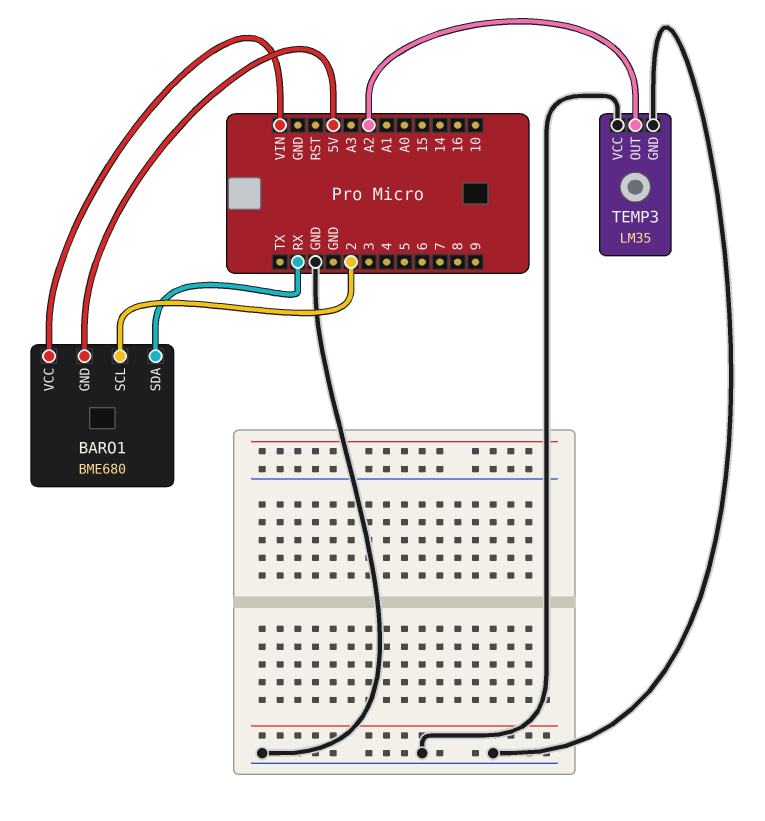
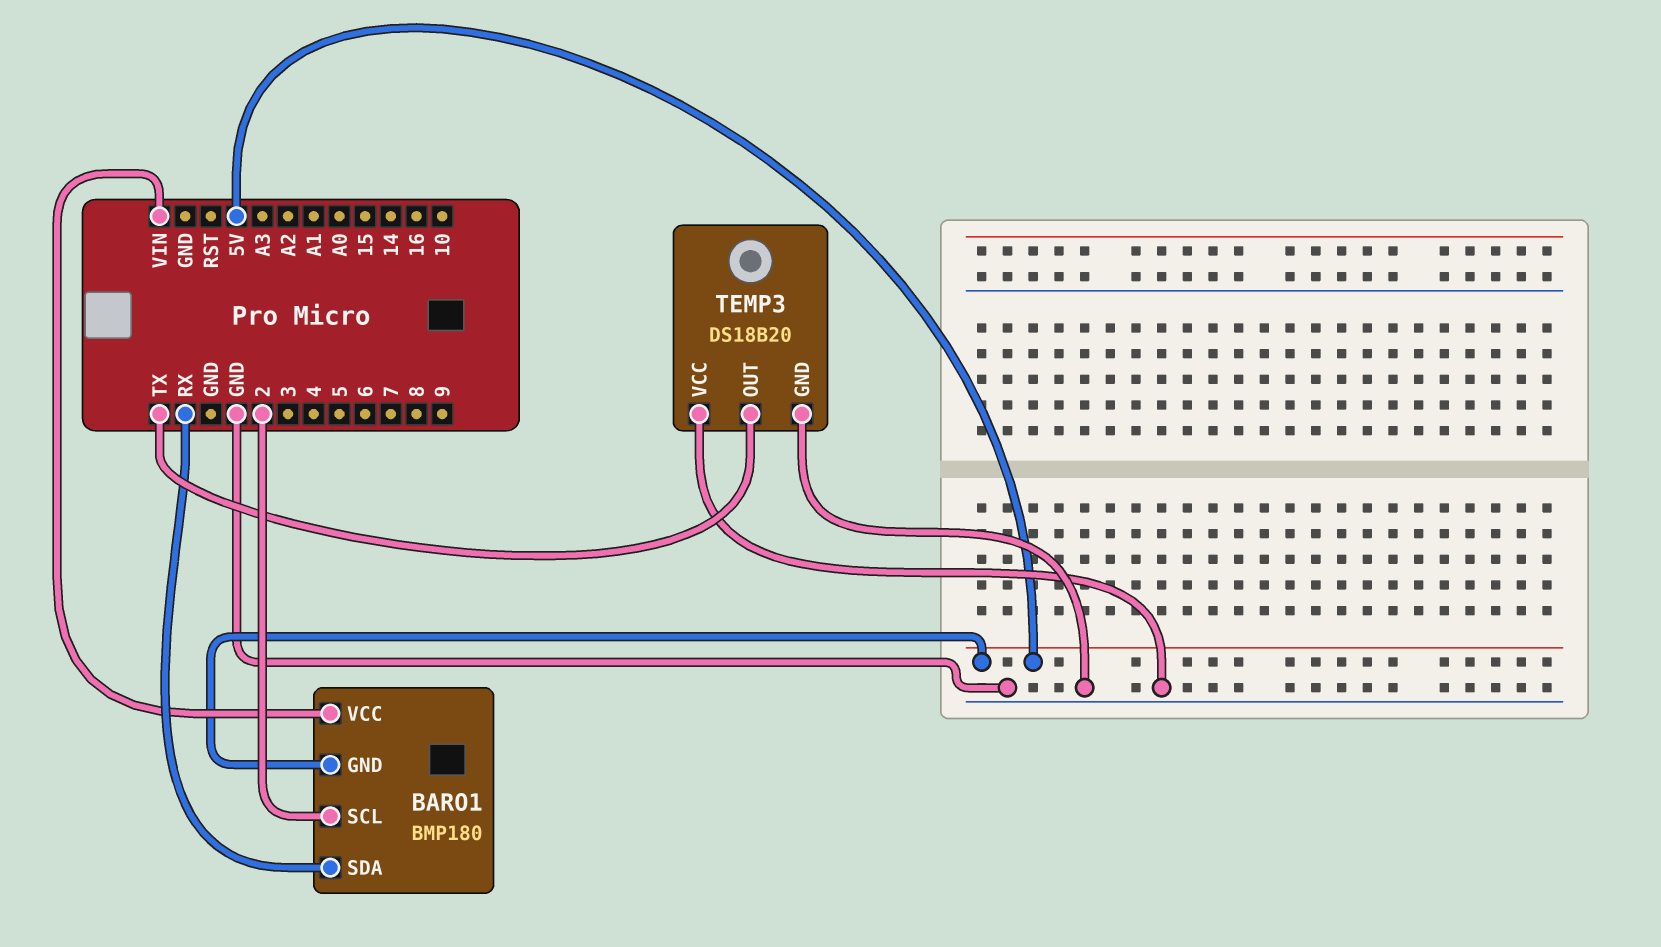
BARO1: BME680 -> BMP180
TEMP3: LM35 -> DS18B20
TEMP3 pin OUT: A2 -> TX

